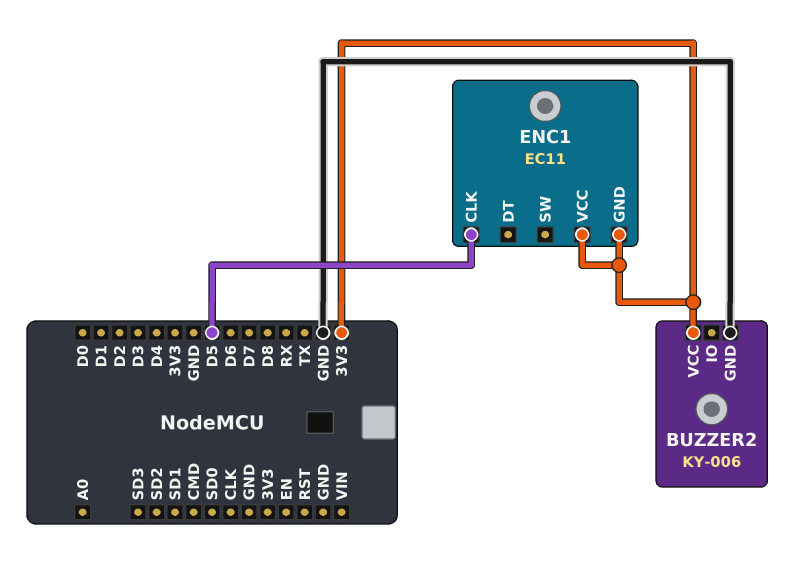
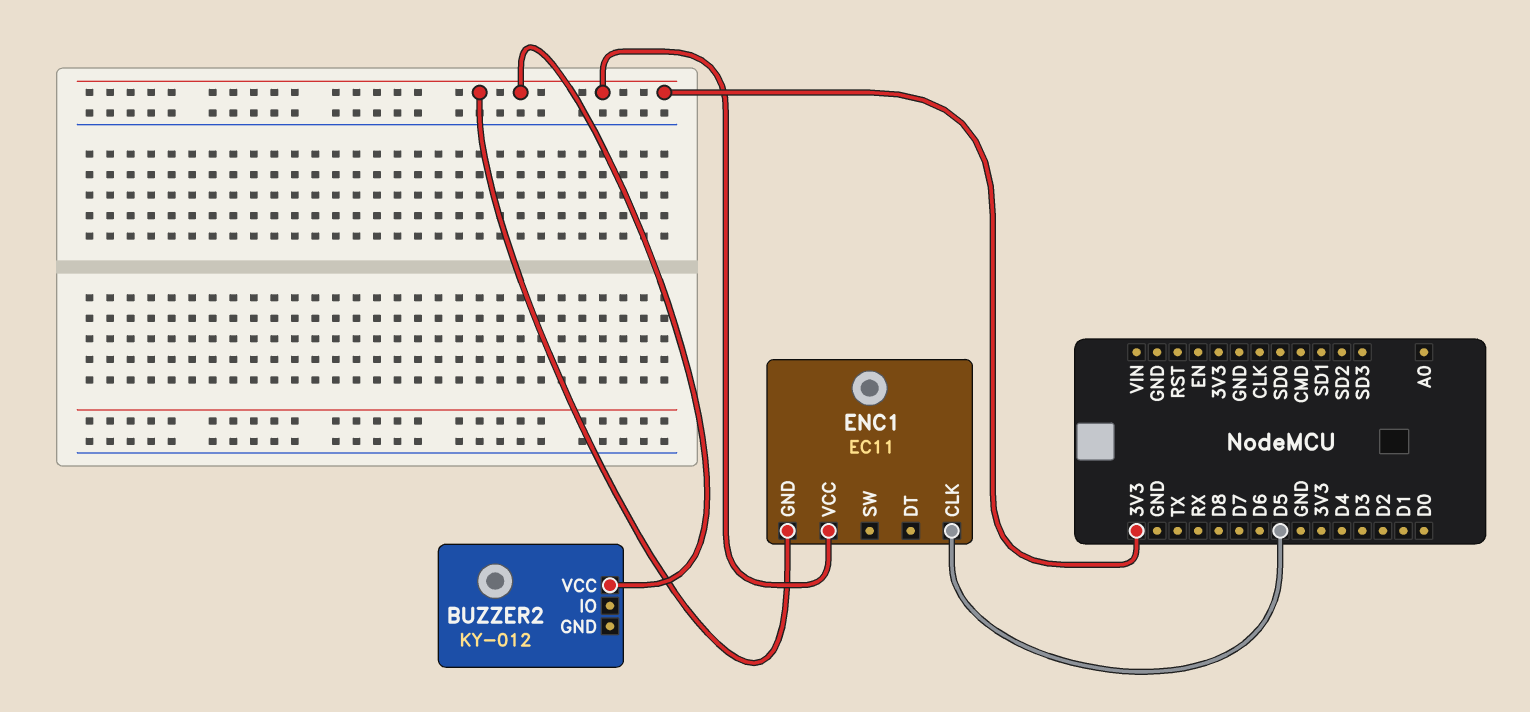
BUZZER2: KY-006 -> KY-012
BUZZER2 pin GND: GND -> none

